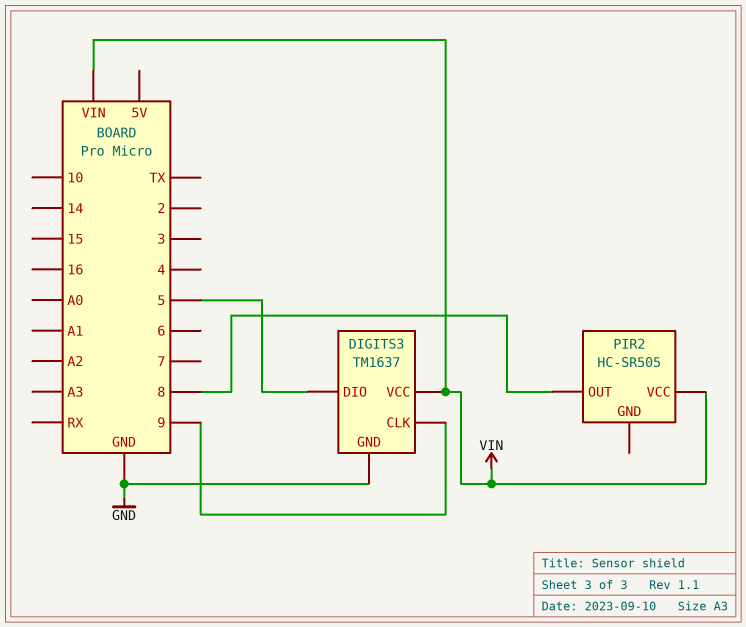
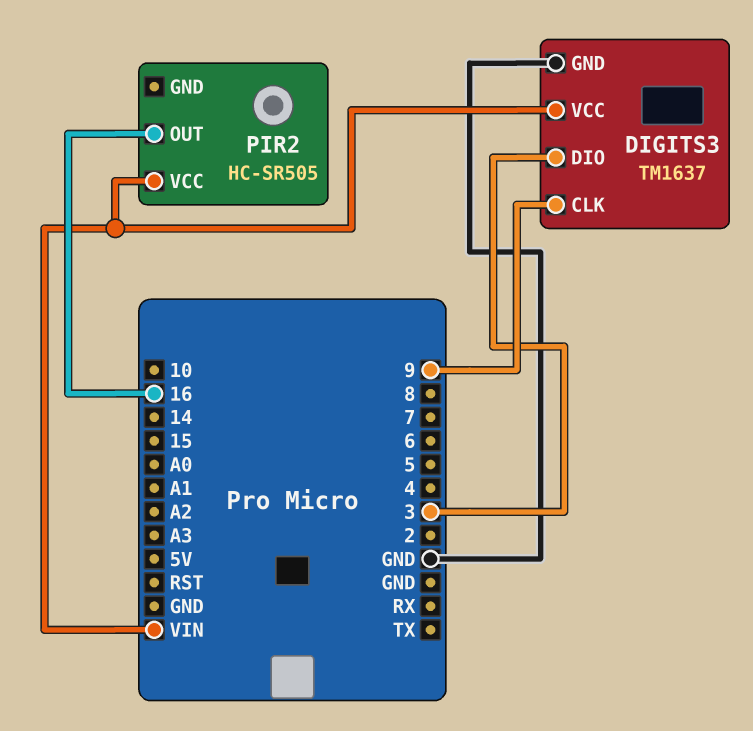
DIGITS3 pin DIO: 5 -> 3
PIR2 pin OUT: 8 -> 16

